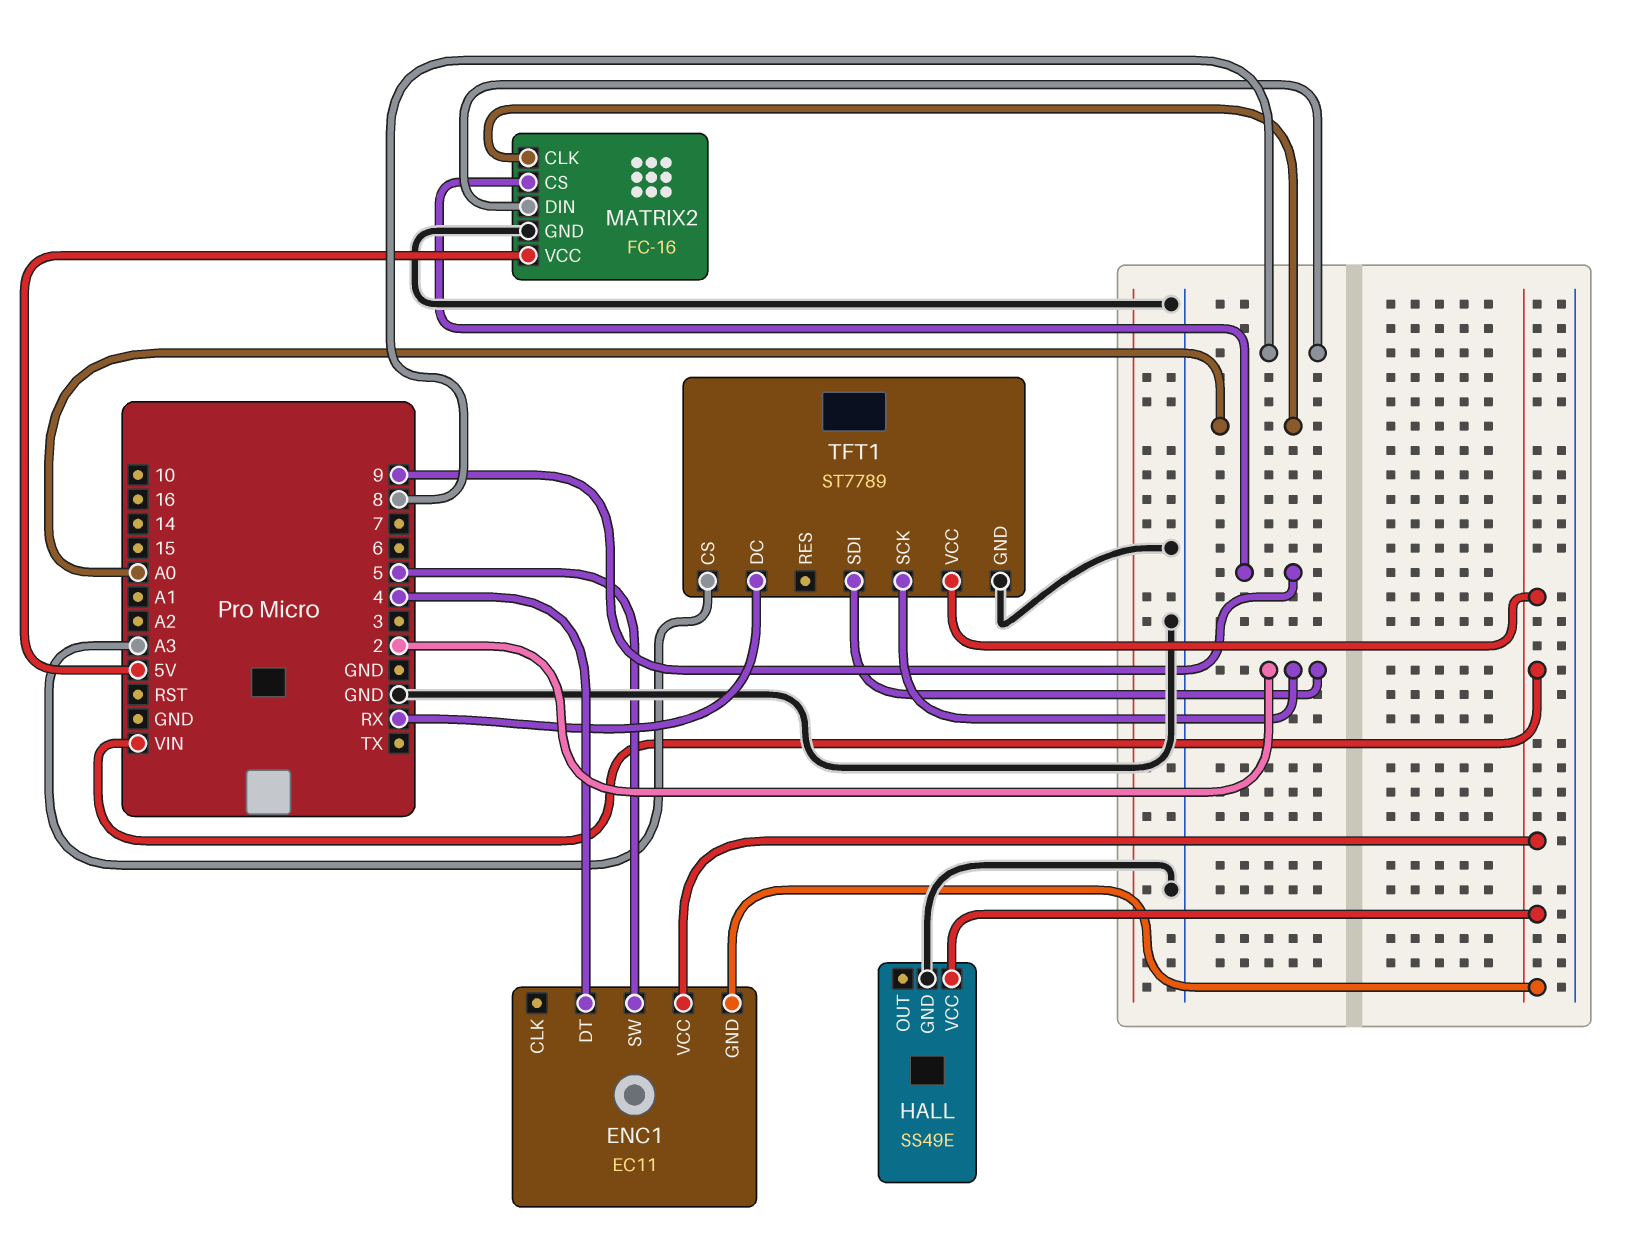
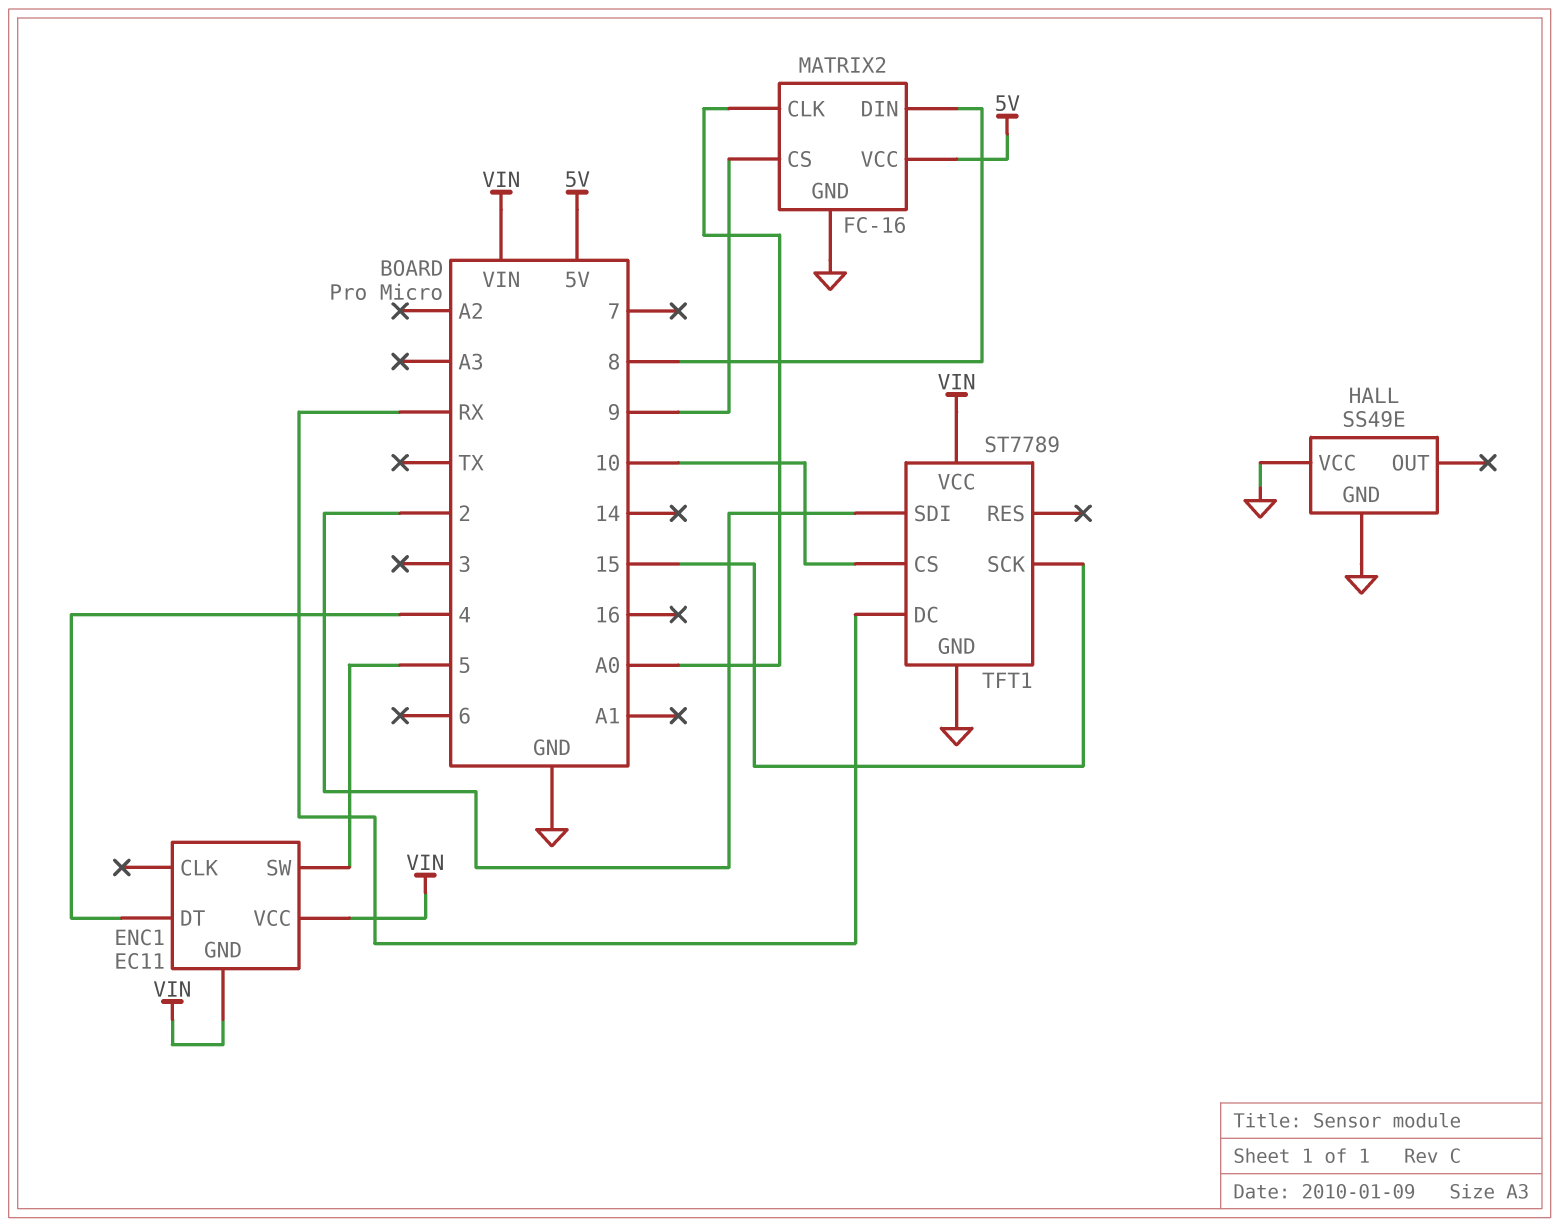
HALL pin VCC: VIN -> GND
TFT1 pin CS: A3 -> 10
TFT1 pin SCK: 2 -> 15

